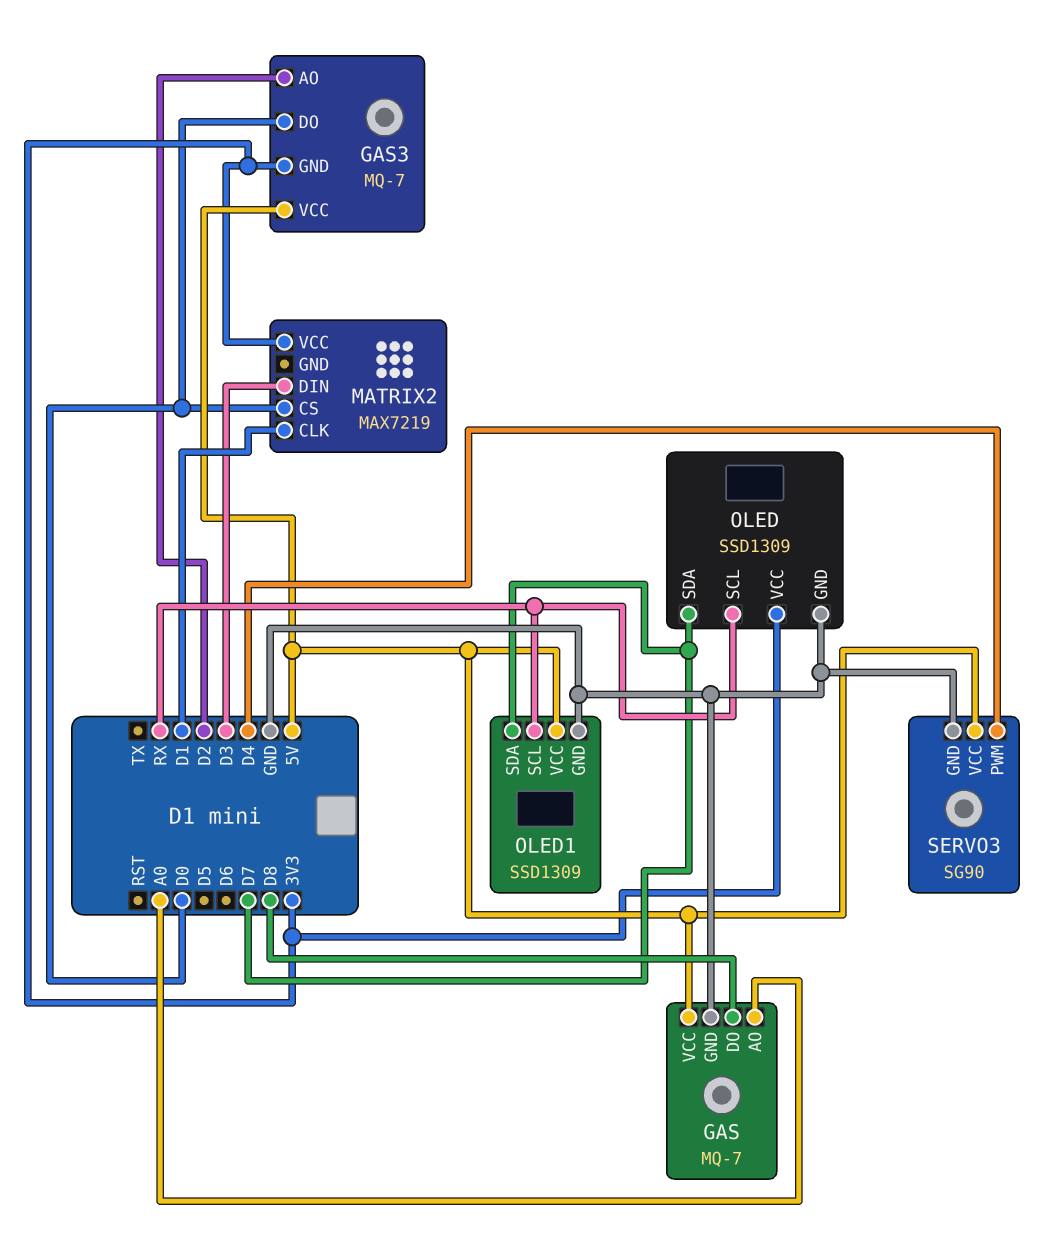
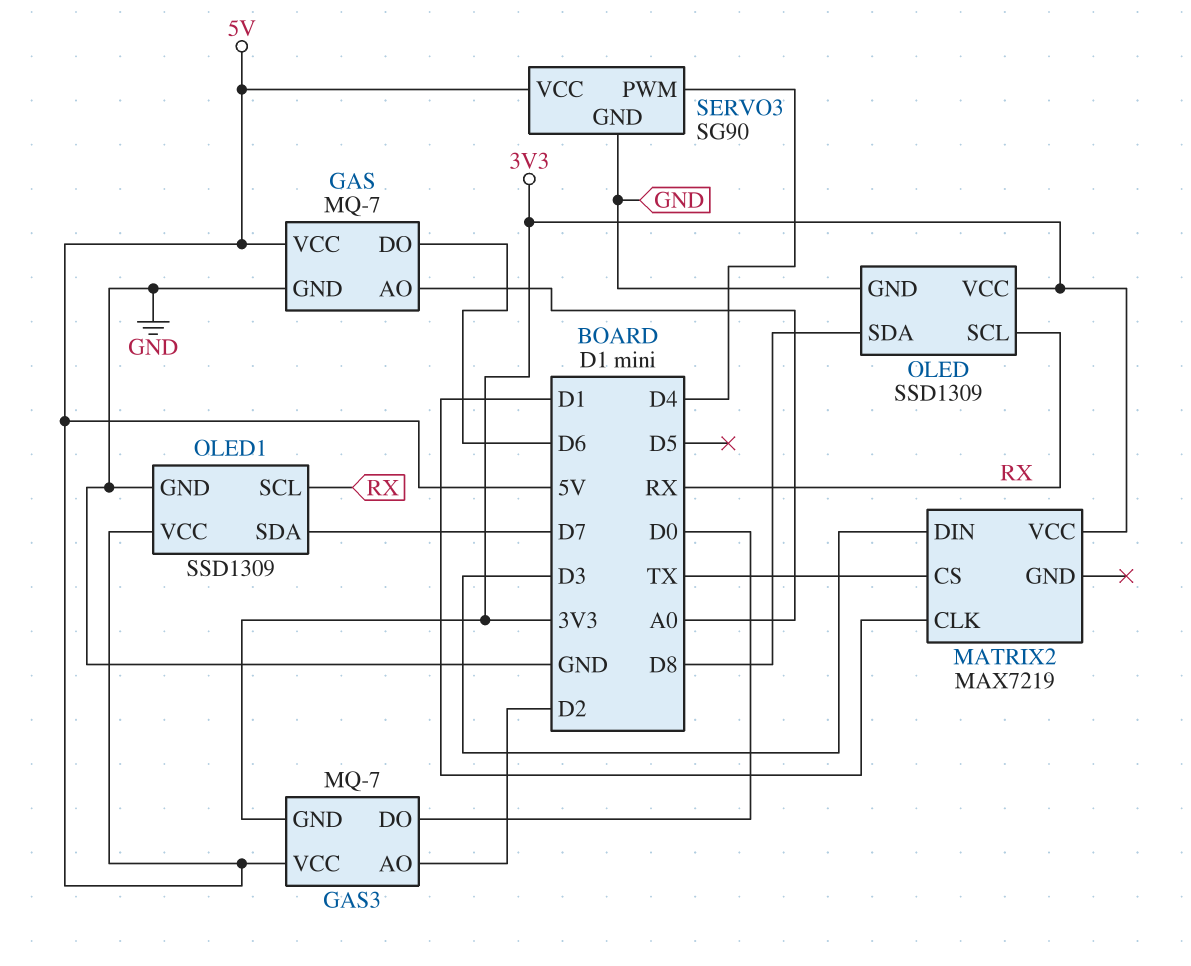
GAS pin DO: D8 -> D6
MATRIX2 pin CS: D0 -> TX
OLED pin SDA: D7 -> D8

